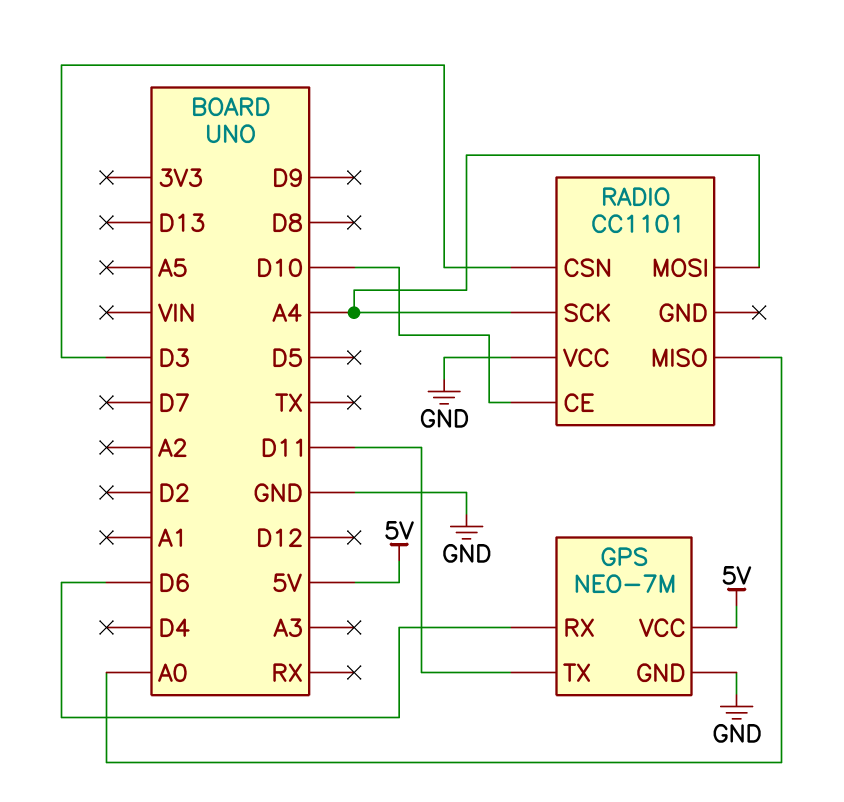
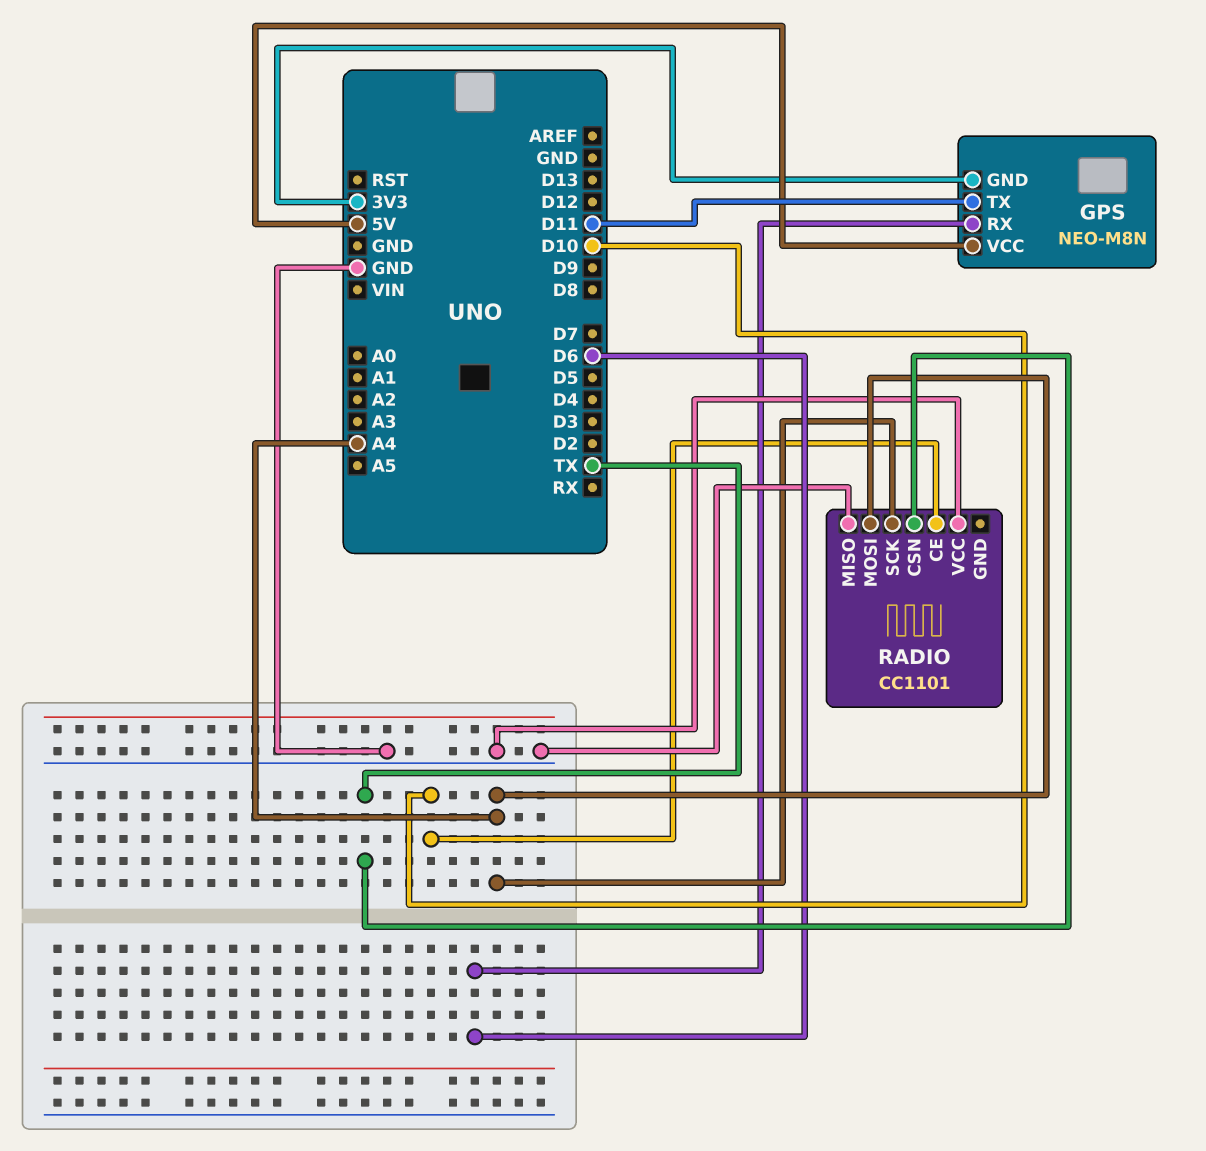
GPS: NEO-7M -> NEO-M8N
GPS pin GND: GND -> 3V3
RADIO pin CSN: D3 -> TX
RADIO pin MISO: A0 -> GND

